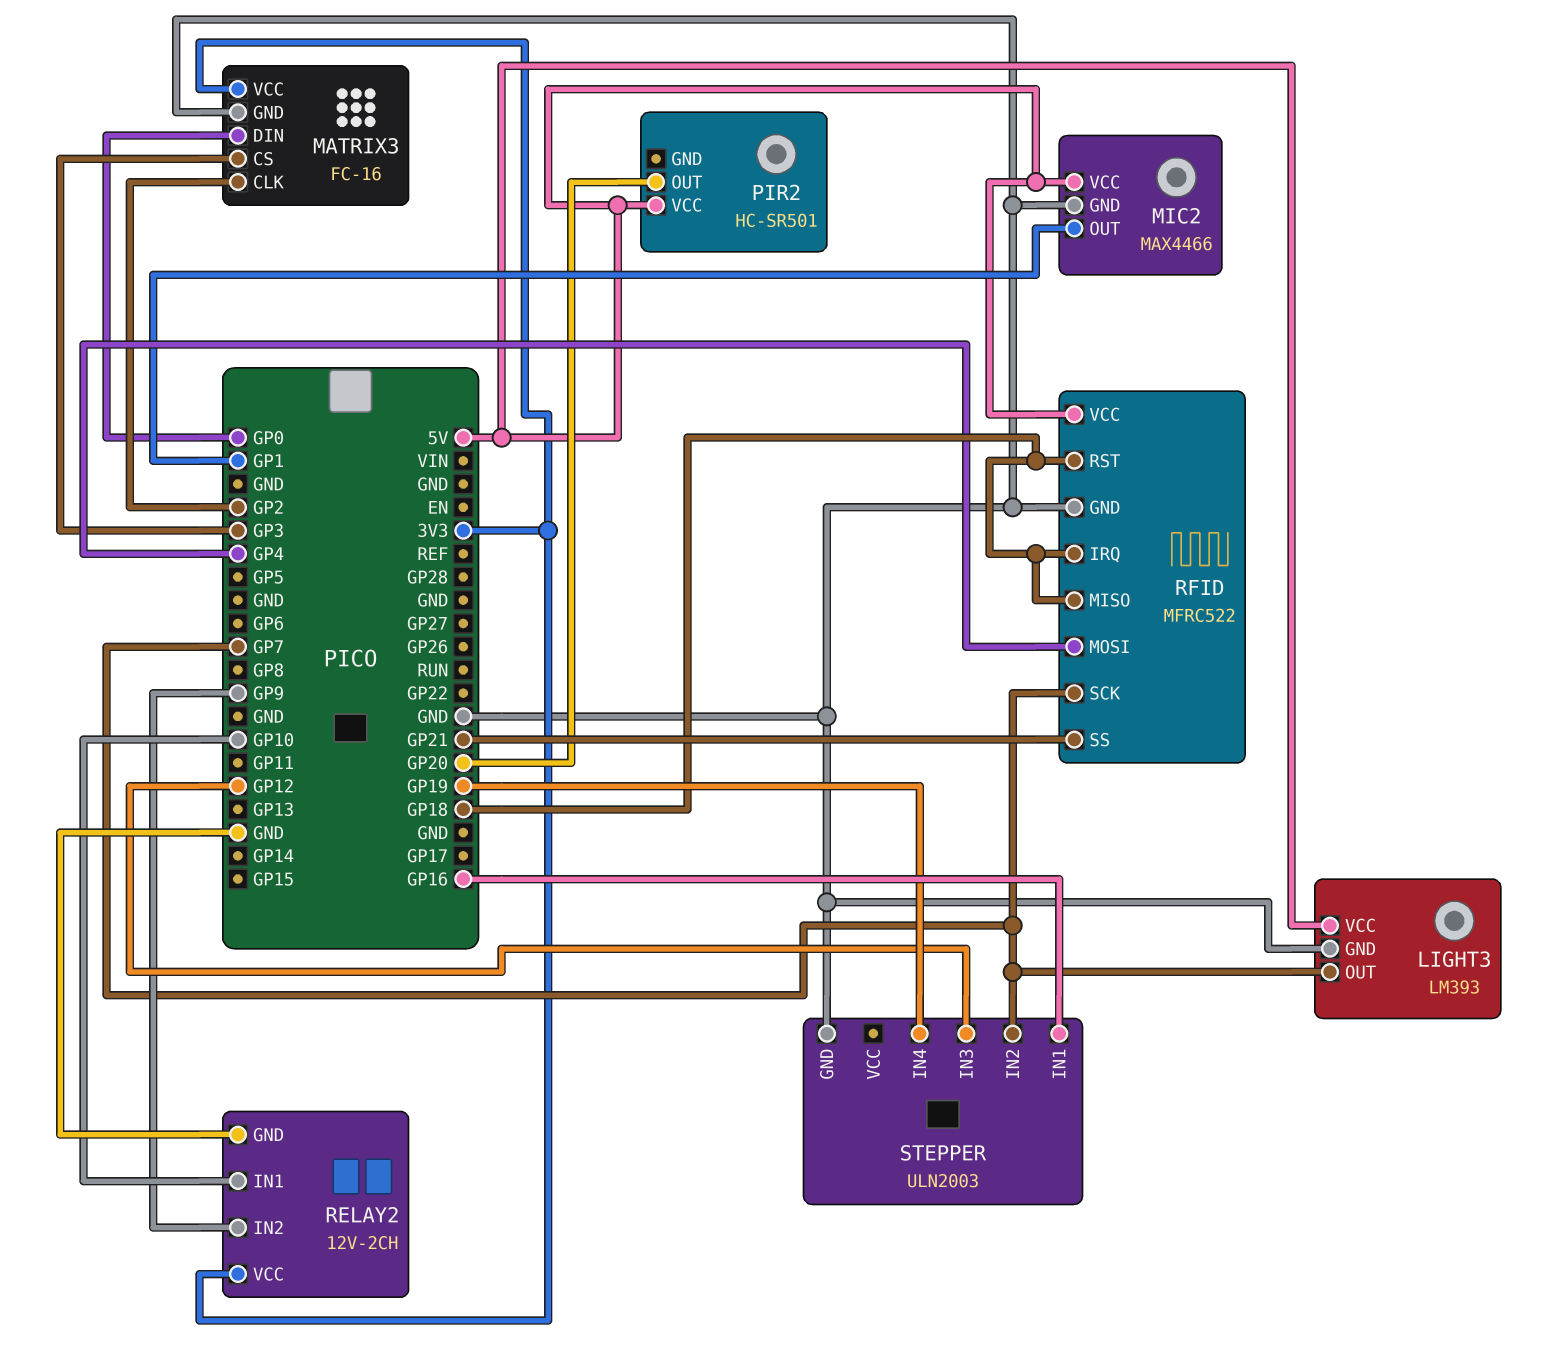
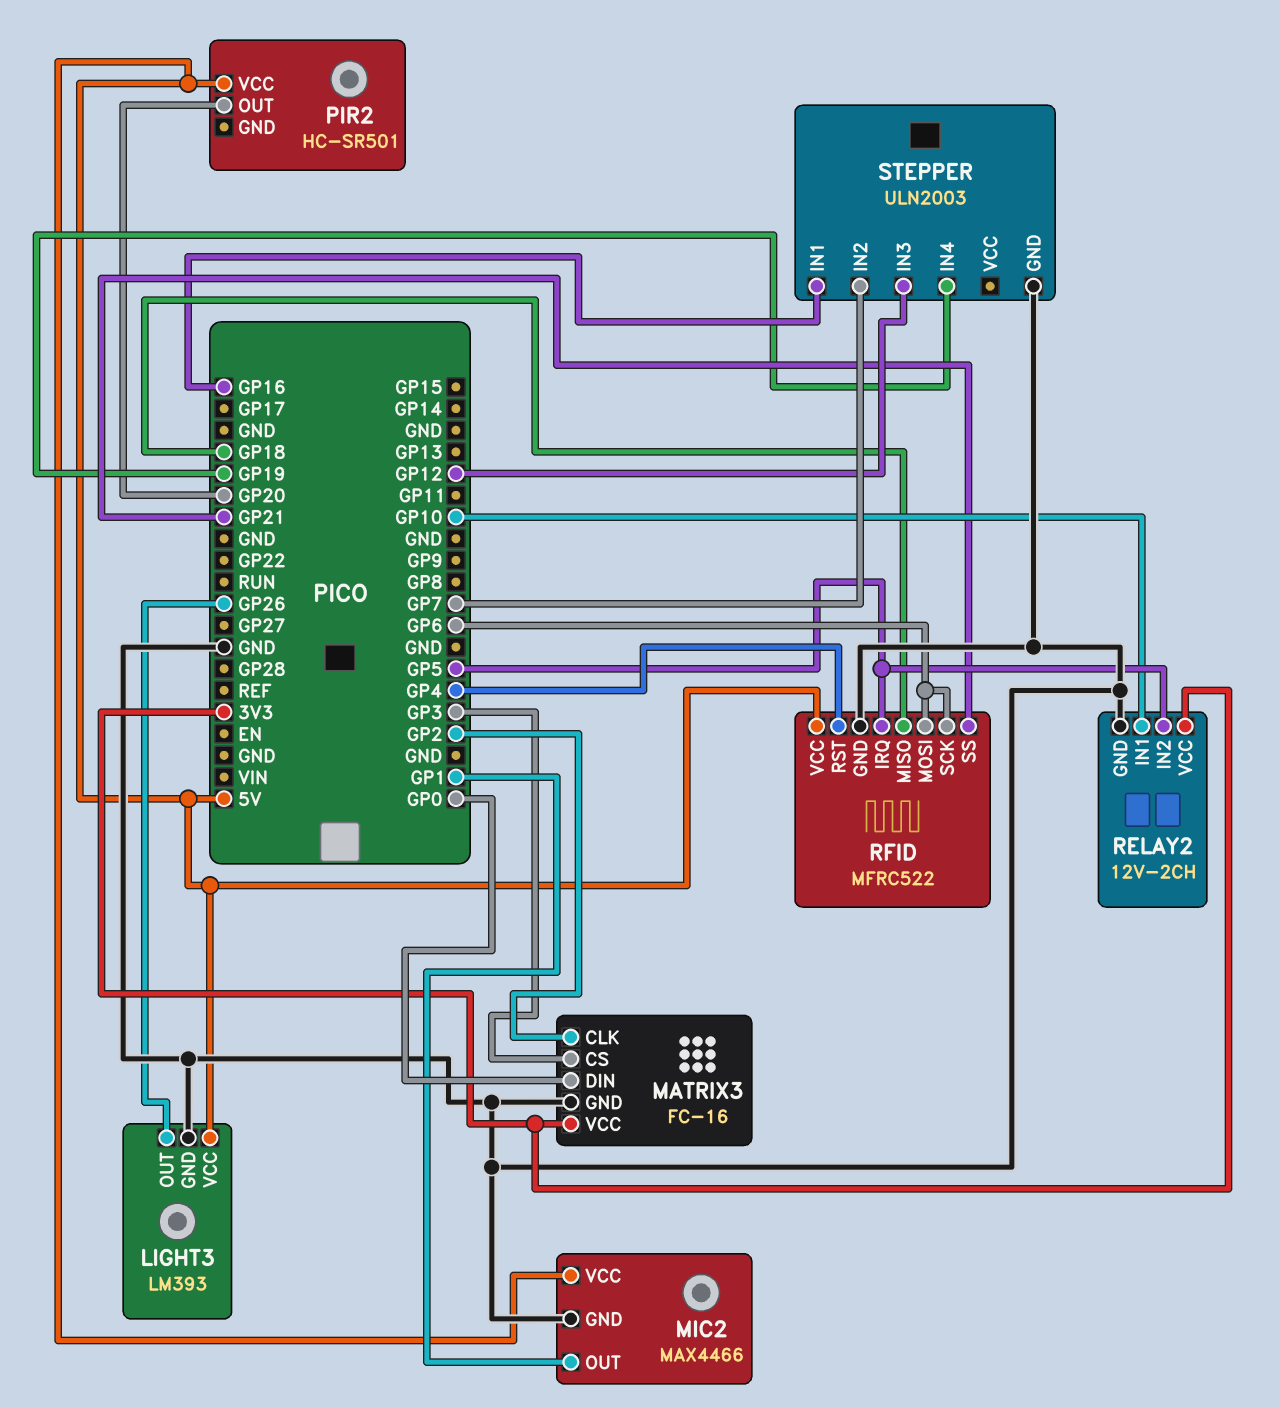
LIGHT3 pin OUT: GP7 -> GP26
RELAY2 pin IN2: GP9 -> GP5
RFID pin IRQ: GP18 -> GP5
RFID pin MOSI: GP4 -> GP6
RFID pin RST: GP18 -> GP4
RFID pin SCK: GP7 -> GP6

